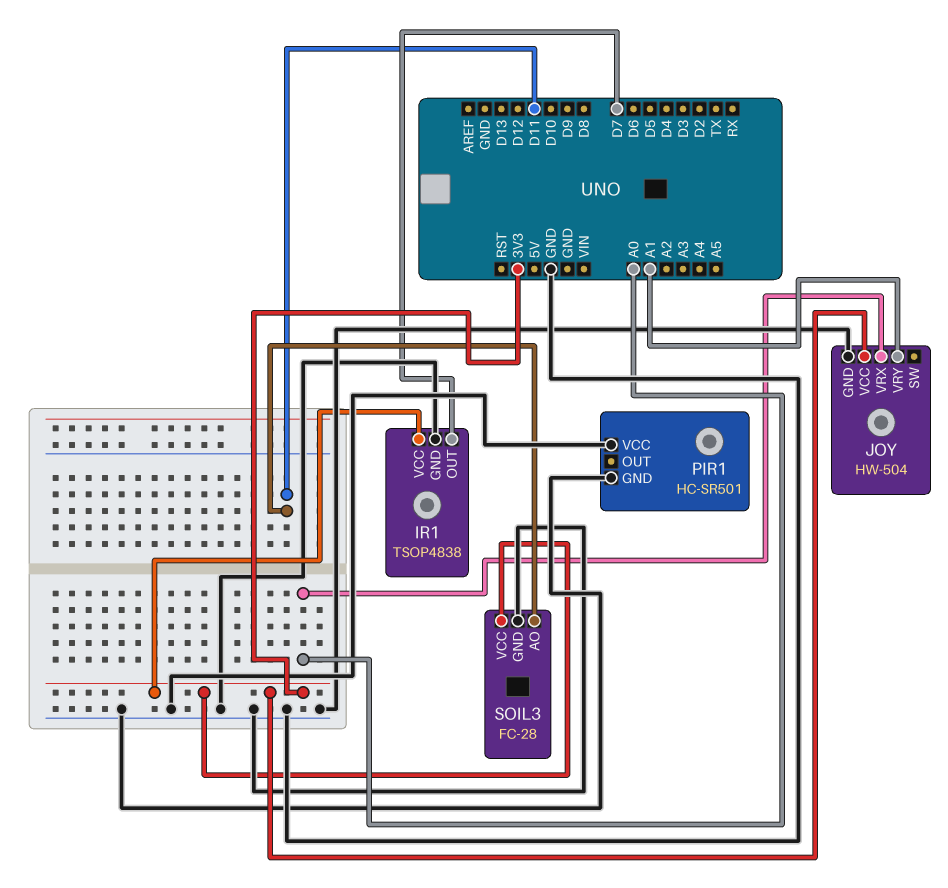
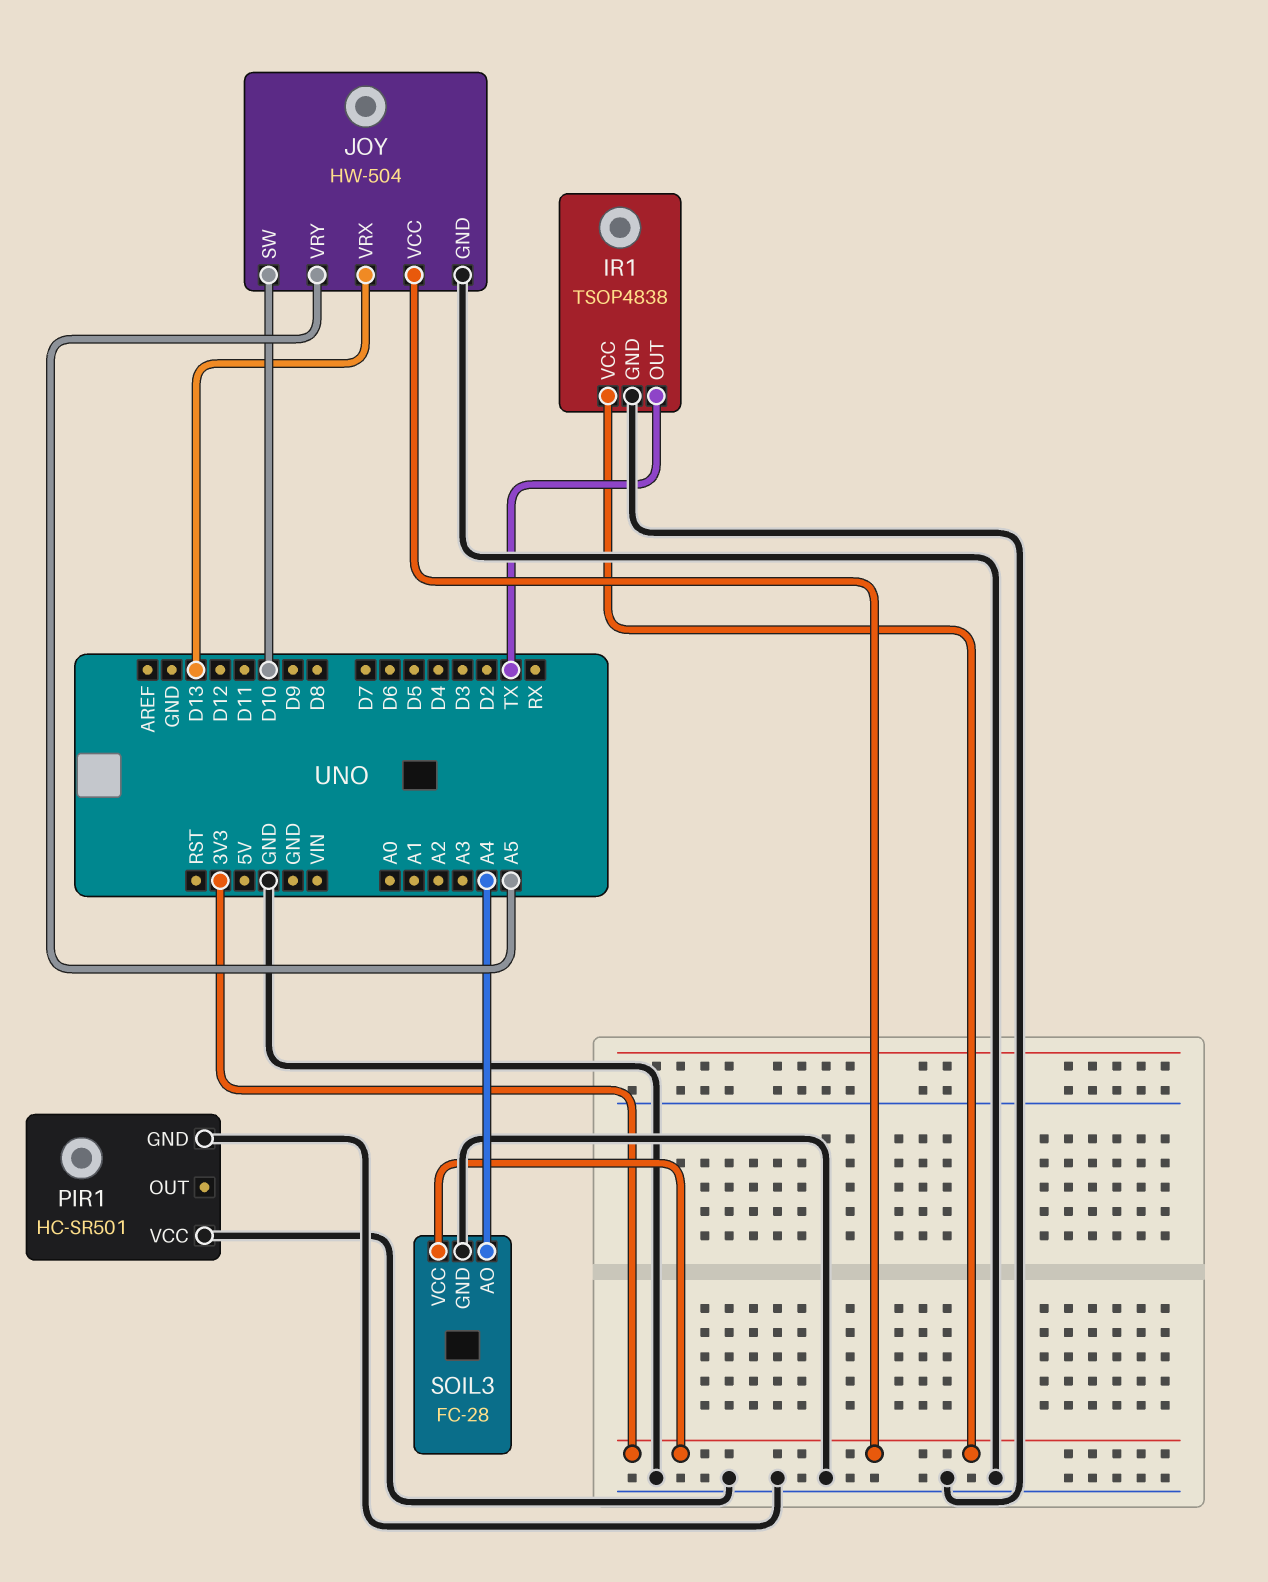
IR1 pin OUT: D7 -> TX
JOY pin SW: none -> D10
JOY pin VRX: A0 -> D13
JOY pin VRY: A1 -> A5
SOIL3 pin AO: D11 -> A4

